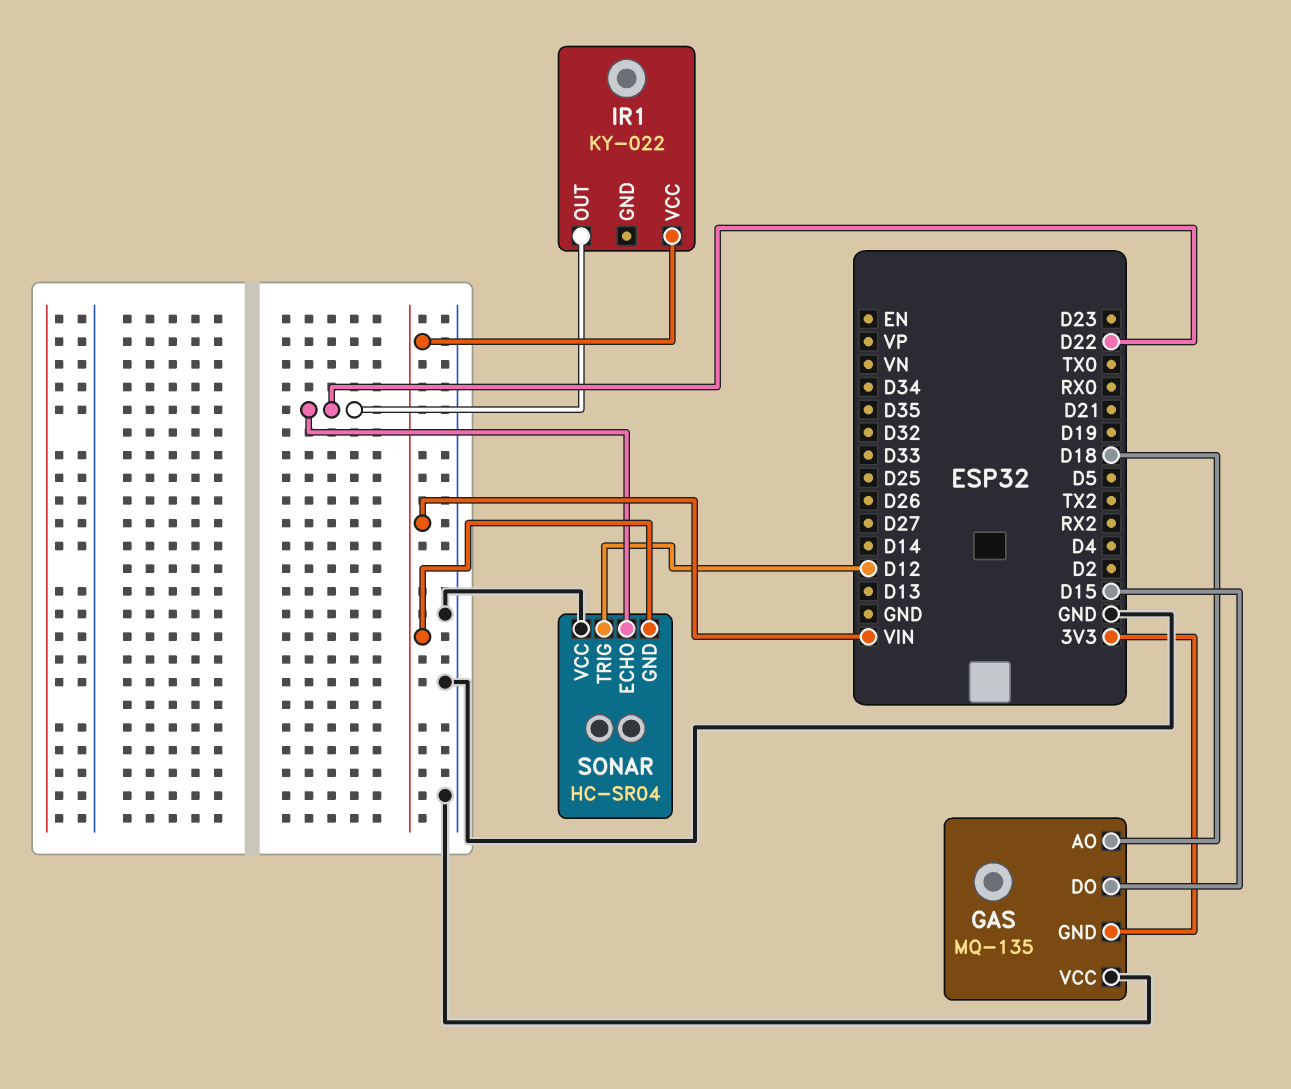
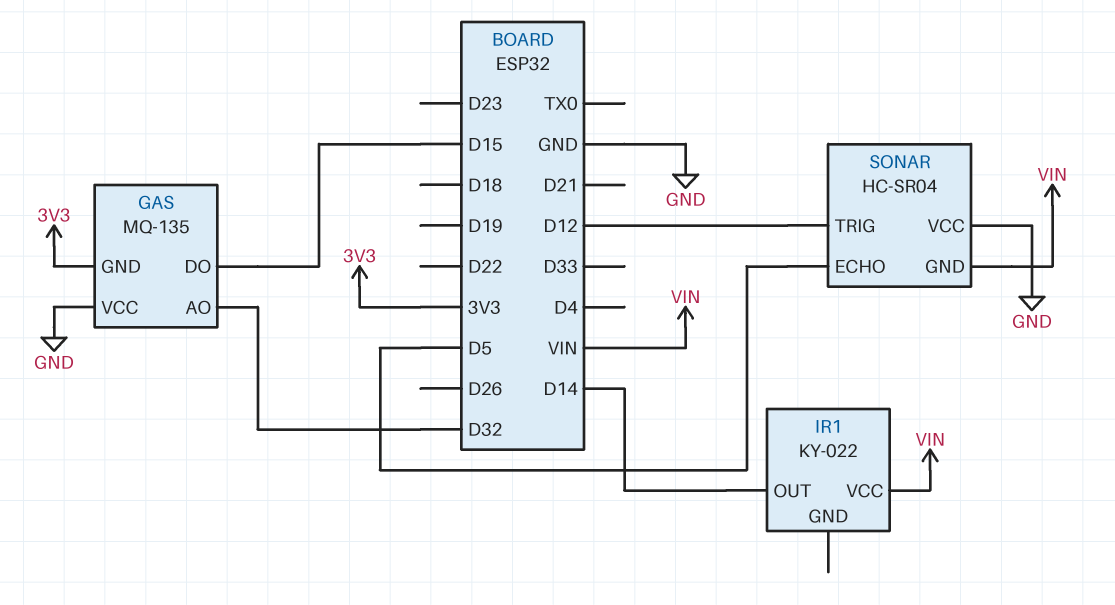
GAS pin AO: D18 -> D32
IR1 pin OUT: D22 -> D14
SONAR pin ECHO: D22 -> D5

